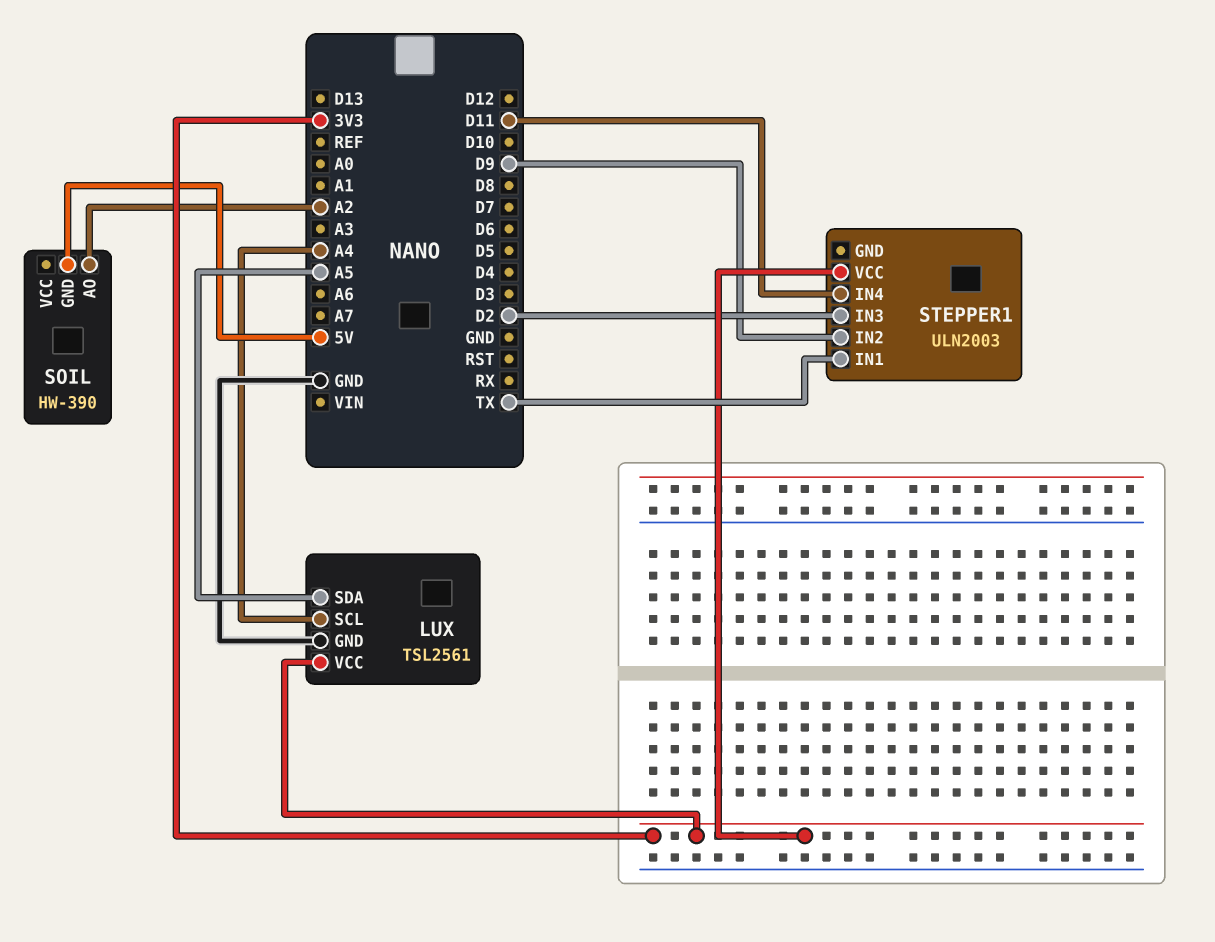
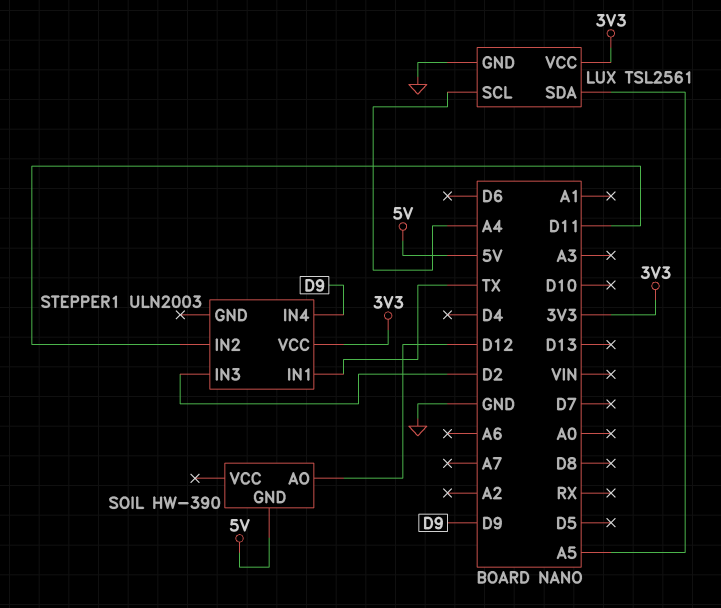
SOIL pin AO: A2 -> D12
STEPPER1 pin IN2: D9 -> D11
STEPPER1 pin IN4: D11 -> D9

